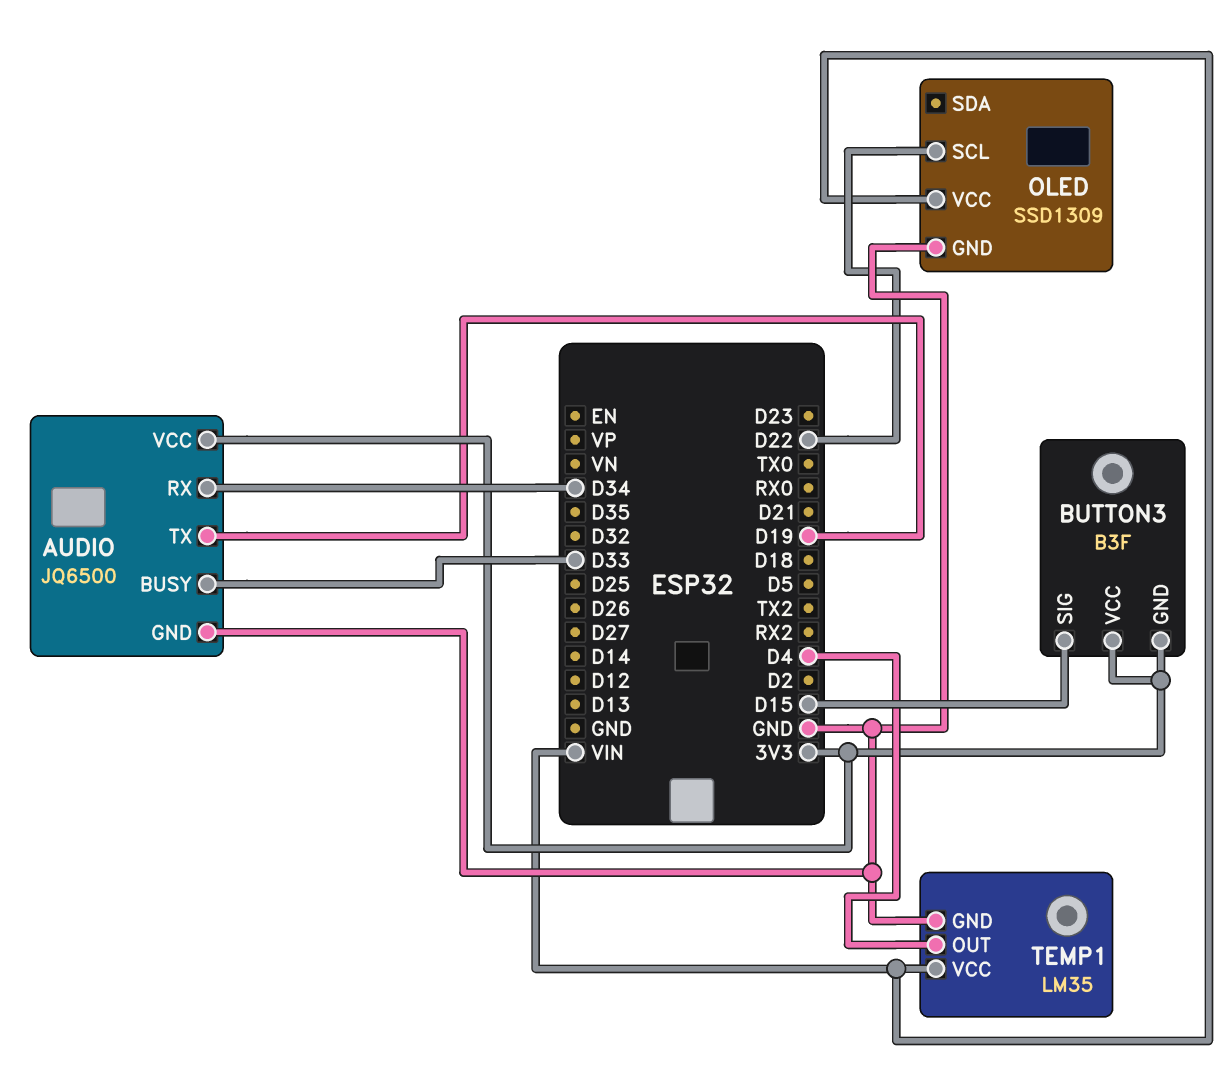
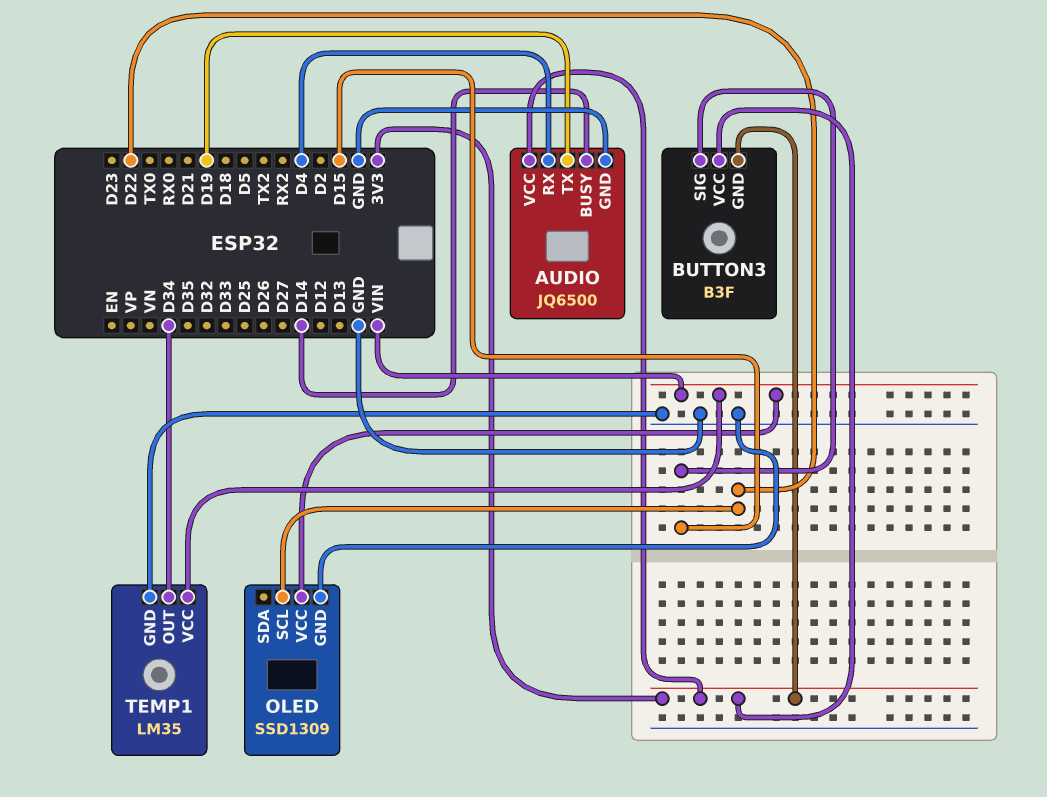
AUDIO pin BUSY: D33 -> D14
AUDIO pin RX: D34 -> D4
TEMP1 pin OUT: D4 -> D34

